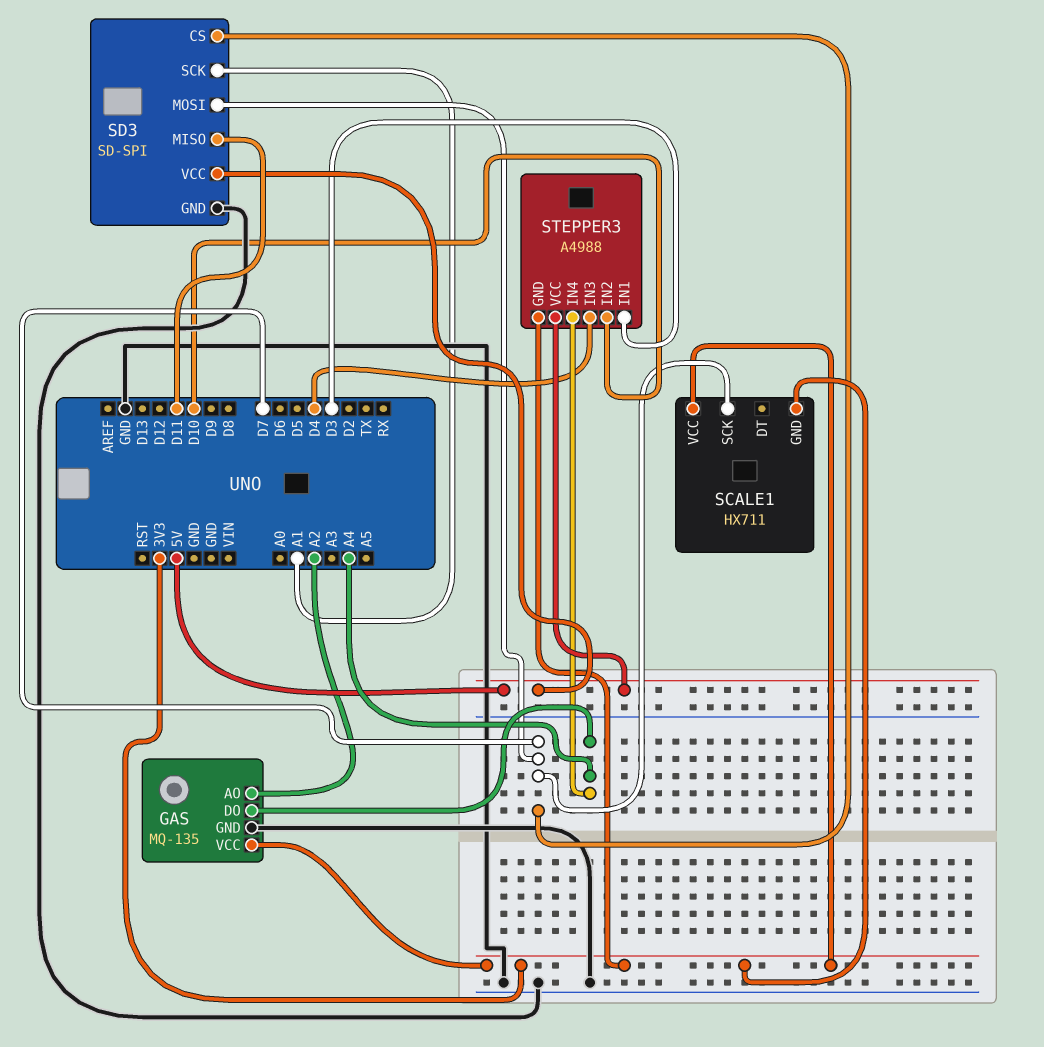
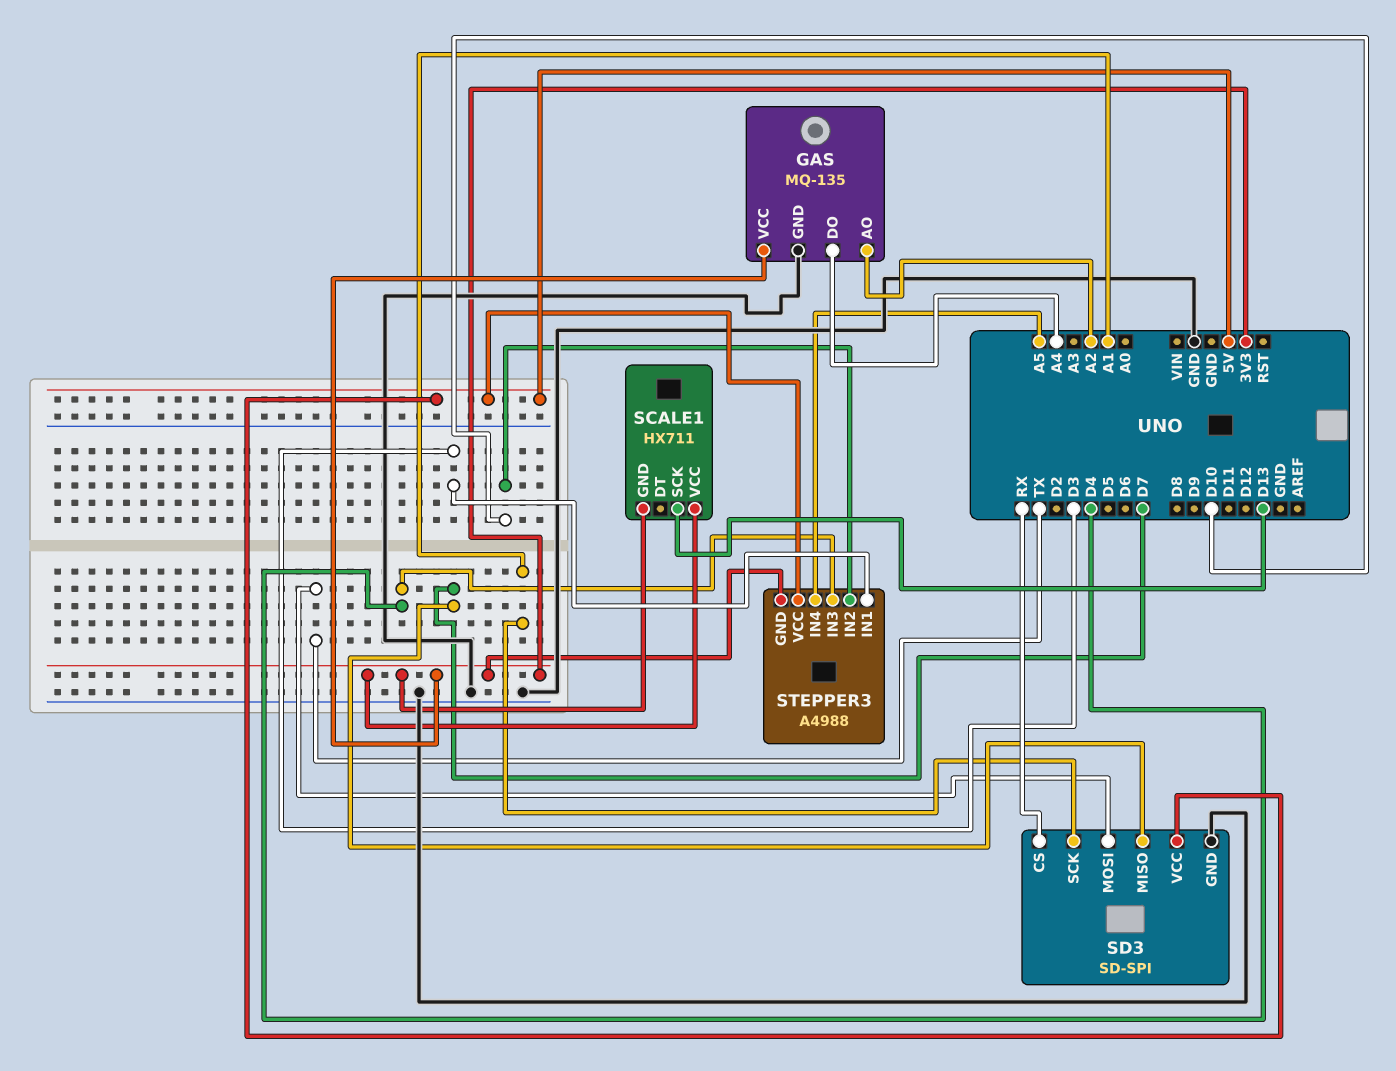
SCALE1 pin SCK: D7 -> D13
SD3 pin CS: D7 -> RX
SD3 pin MISO: D11 -> D7
SD3 pin MOSI: D7 -> TX
STEPPER3 pin IN4: A4 -> A5

